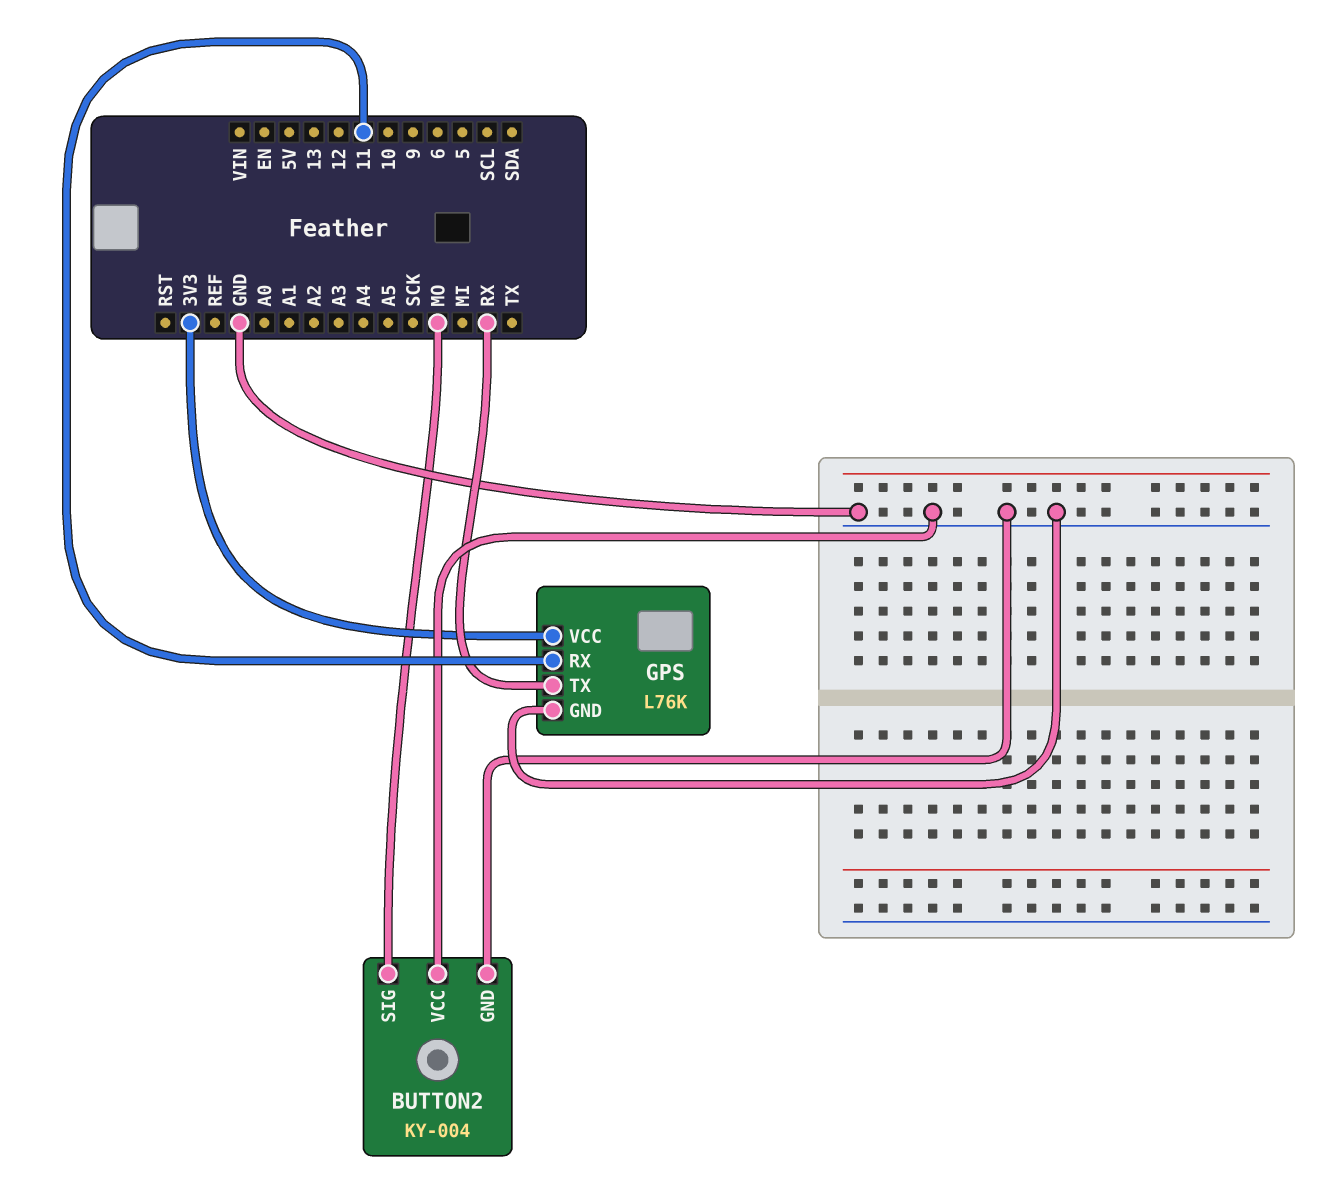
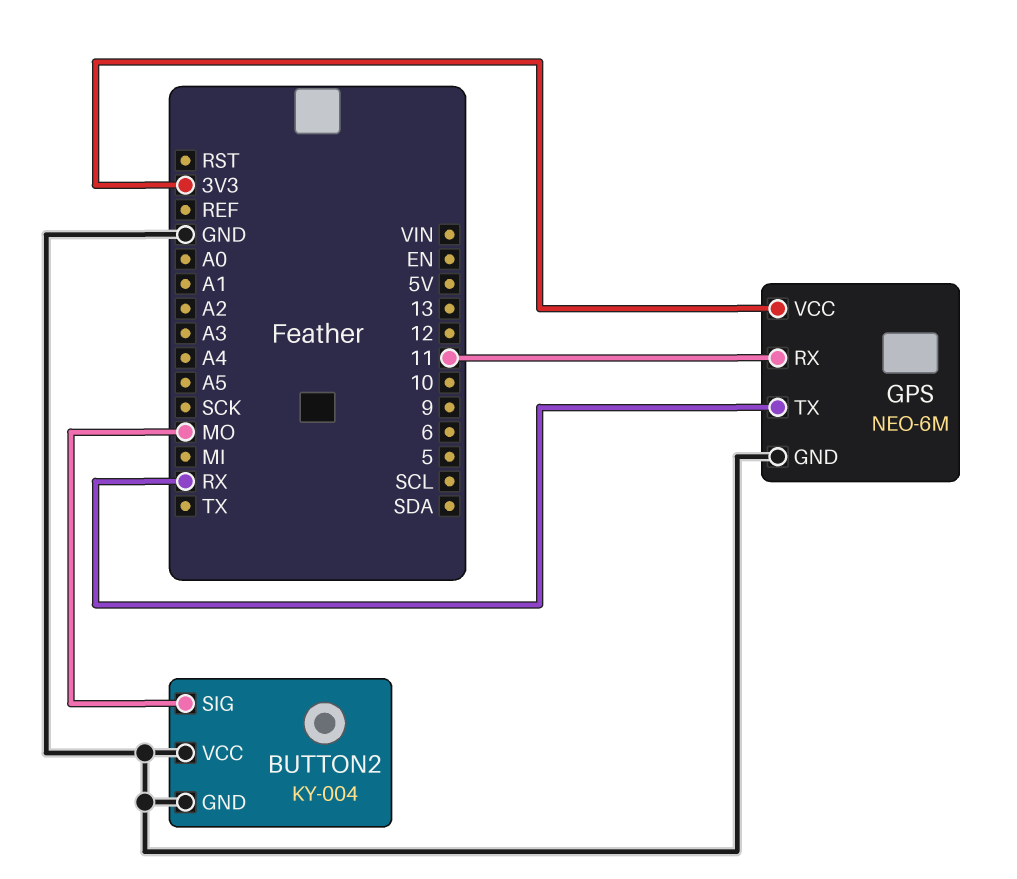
GPS: L76K -> NEO-6M

